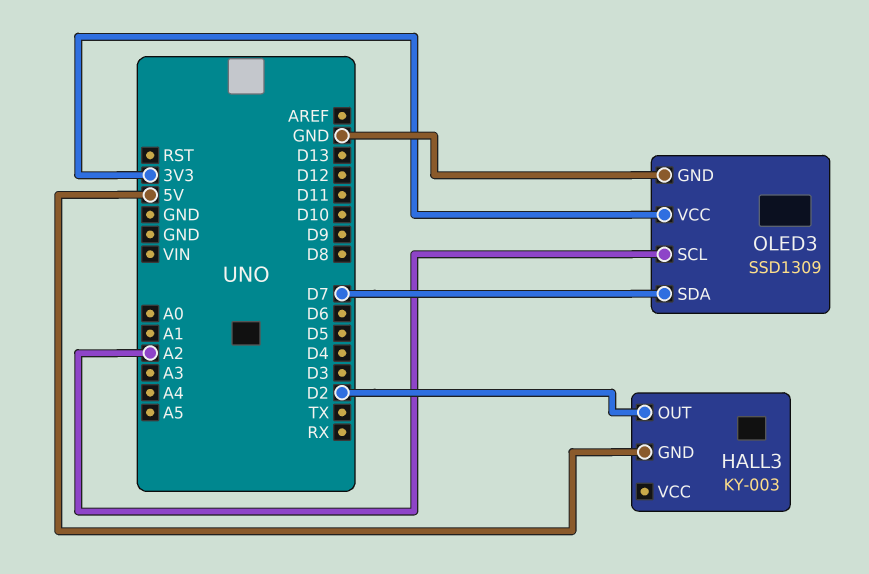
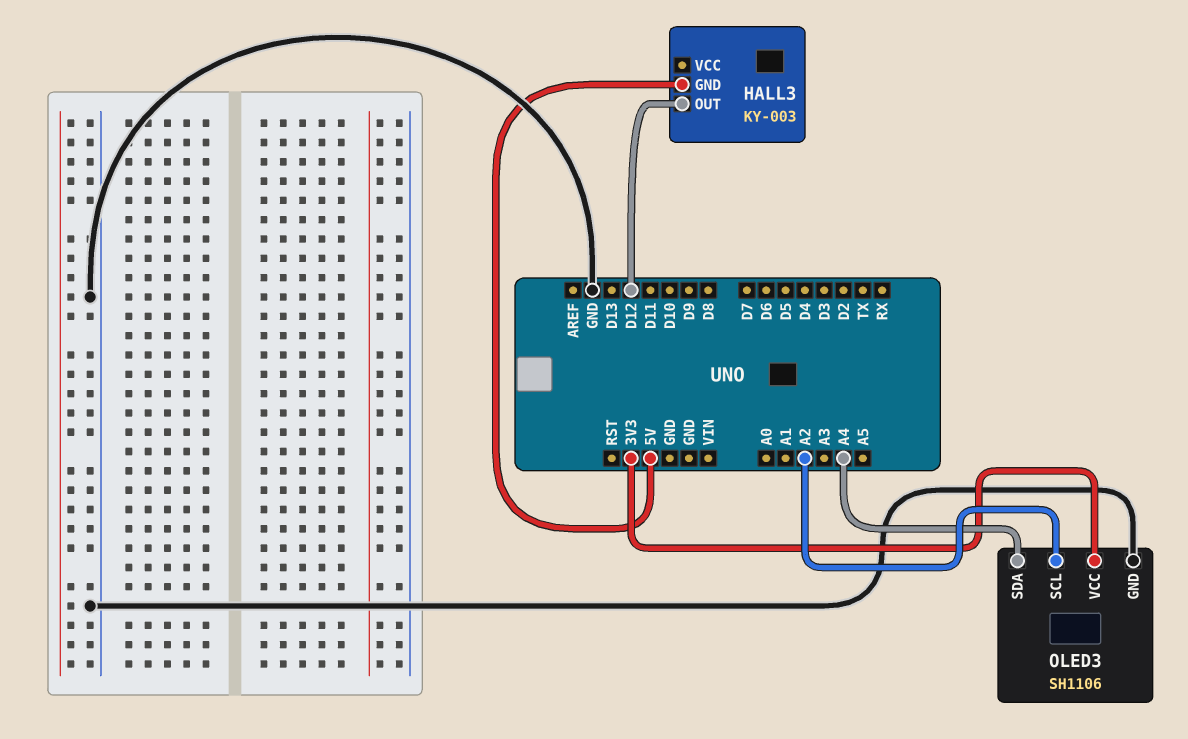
HALL3 pin OUT: D2 -> D12
OLED3: SSD1309 -> SH1106
OLED3 pin SDA: D7 -> A4

